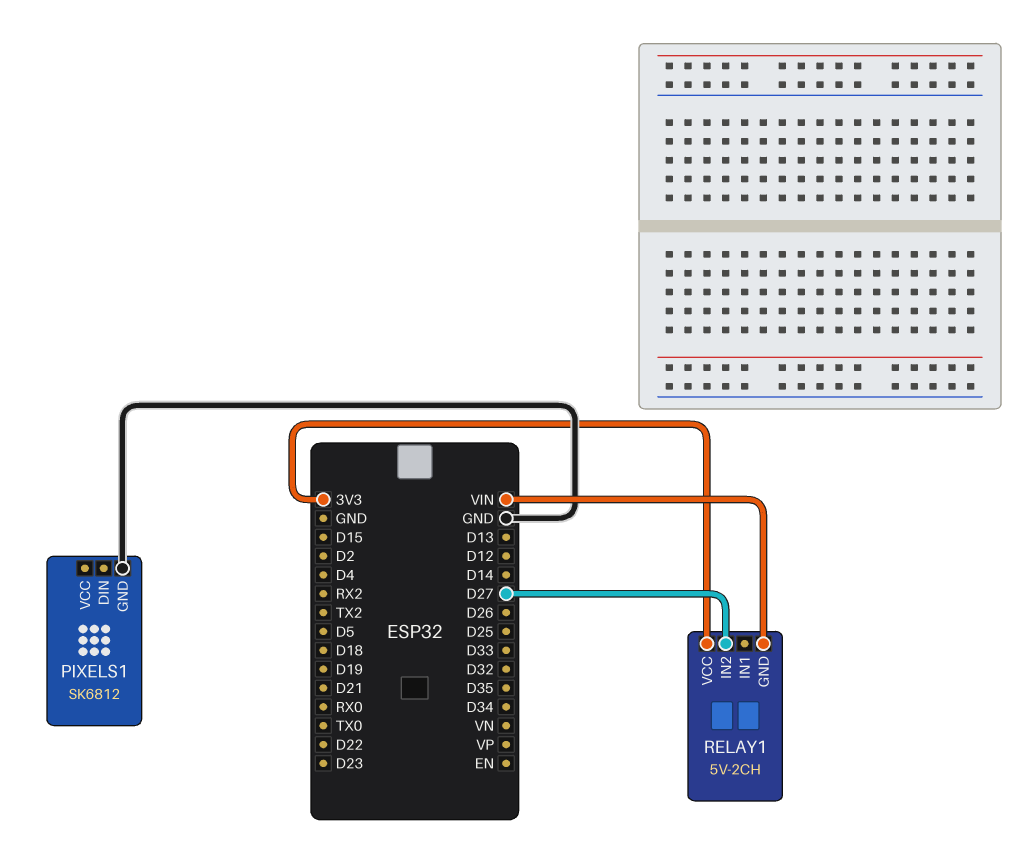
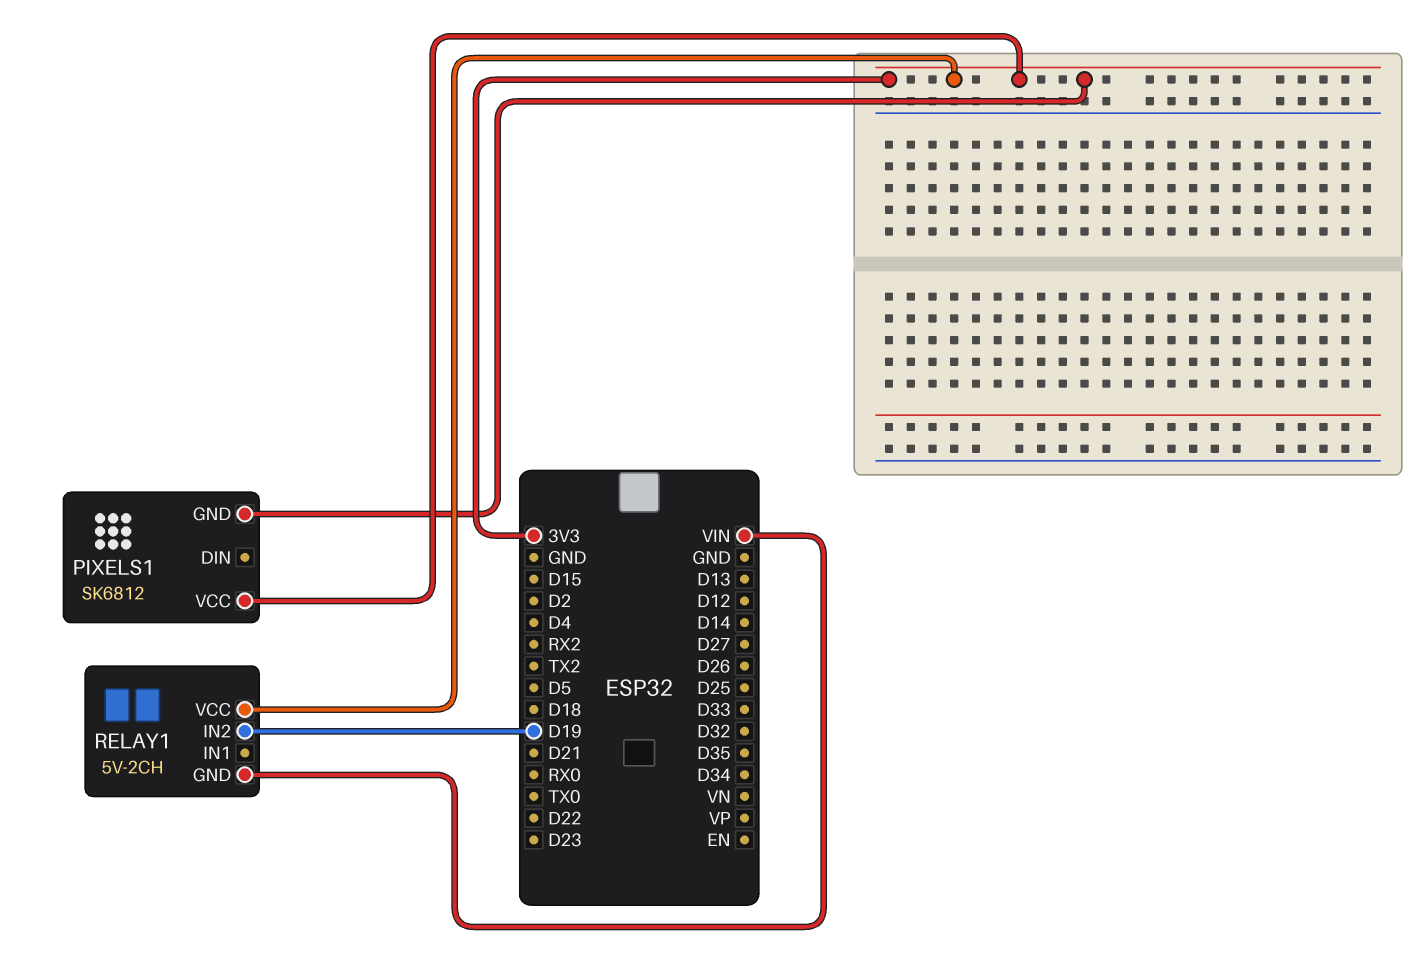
PIXELS1 pin GND: GND -> 3V3
PIXELS1 pin VCC: none -> 3V3
RELAY1 pin IN2: D27 -> D19

